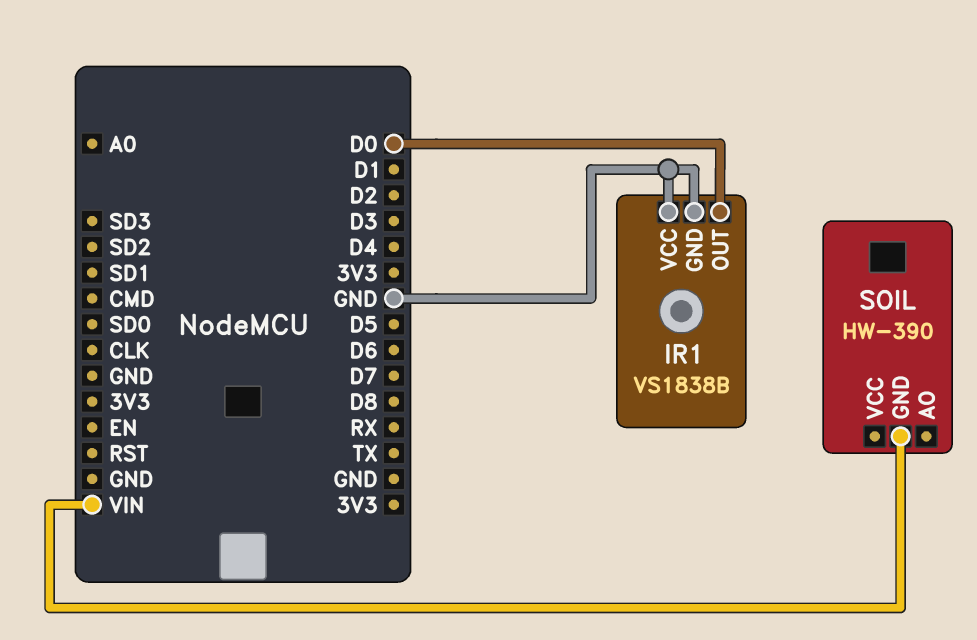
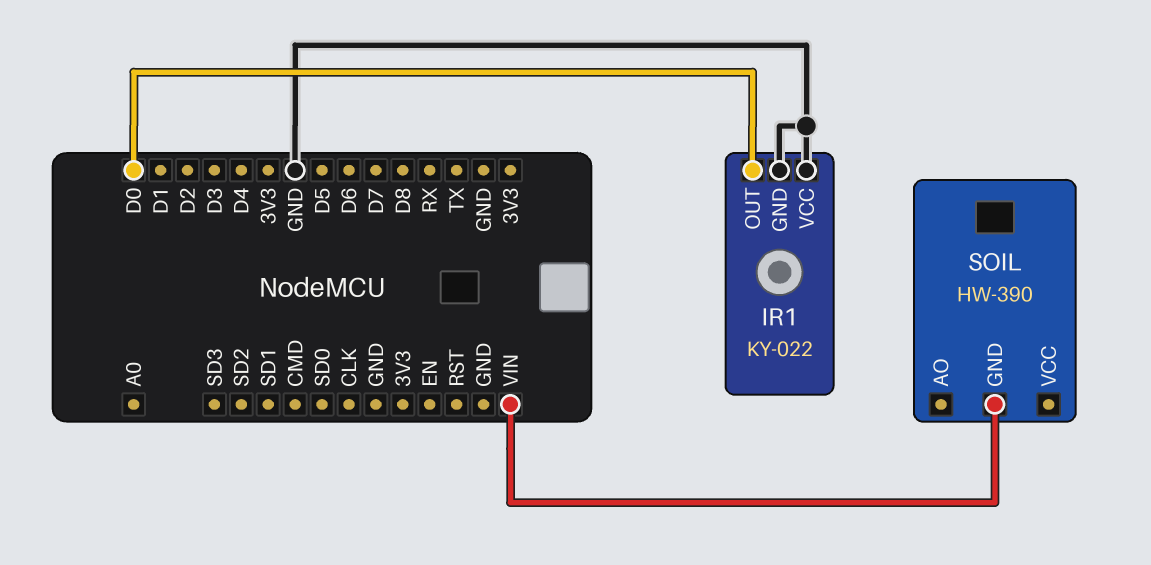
IR1: VS1838B -> KY-022

